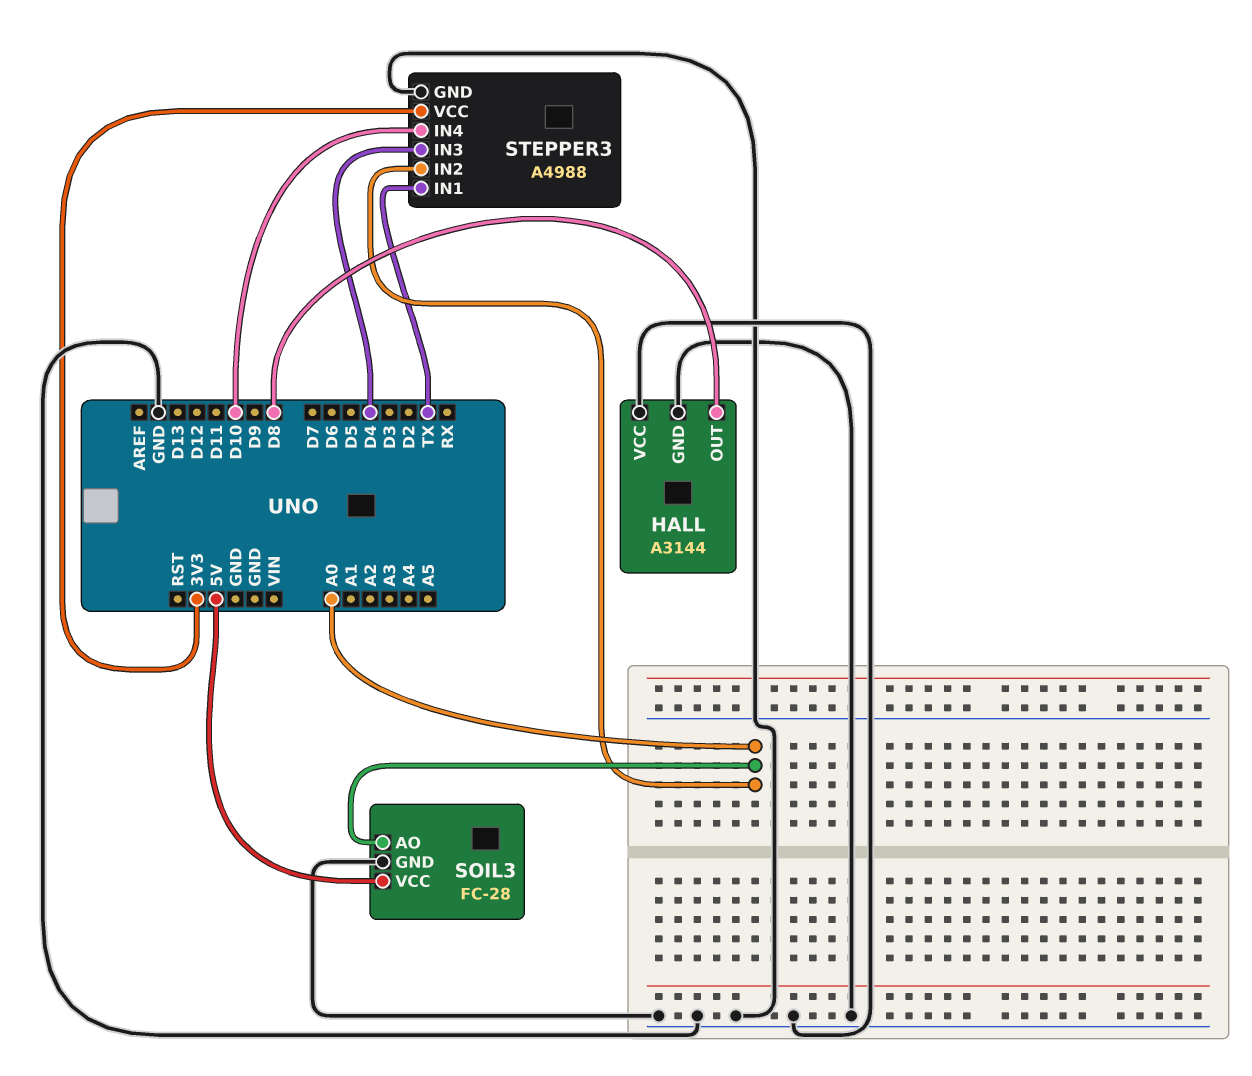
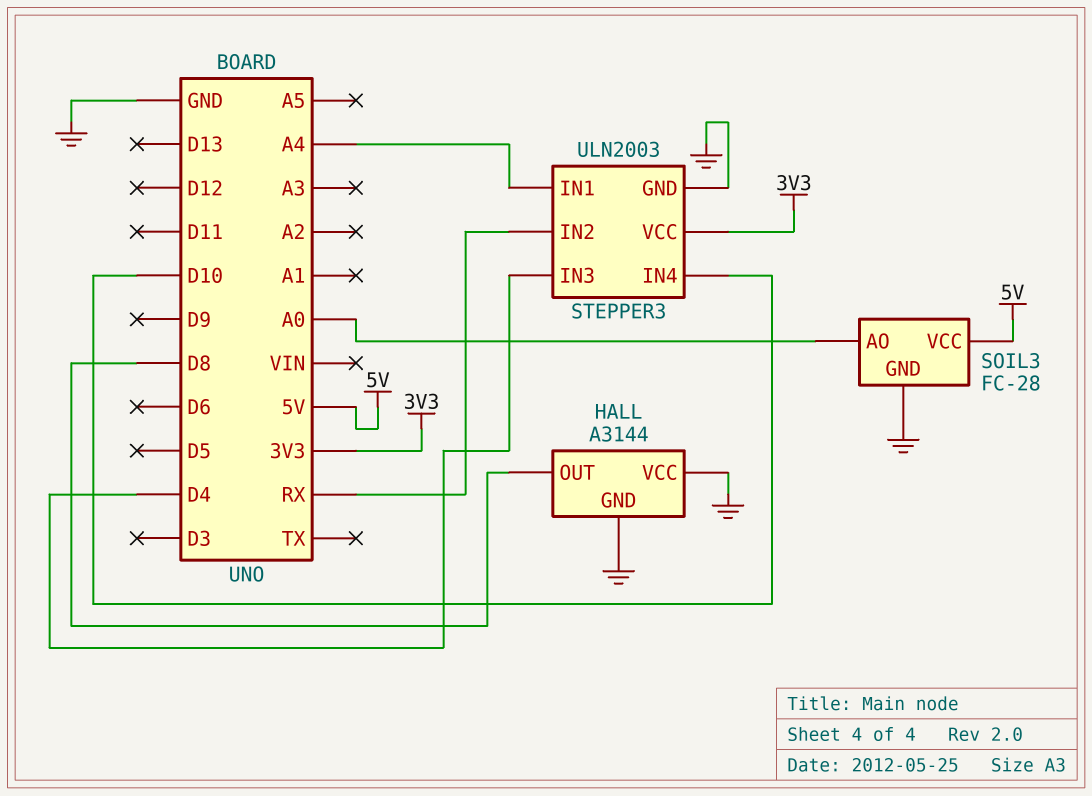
STEPPER3: A4988 -> ULN2003
STEPPER3 pin IN1: TX -> A4
STEPPER3 pin IN2: A0 -> RX

